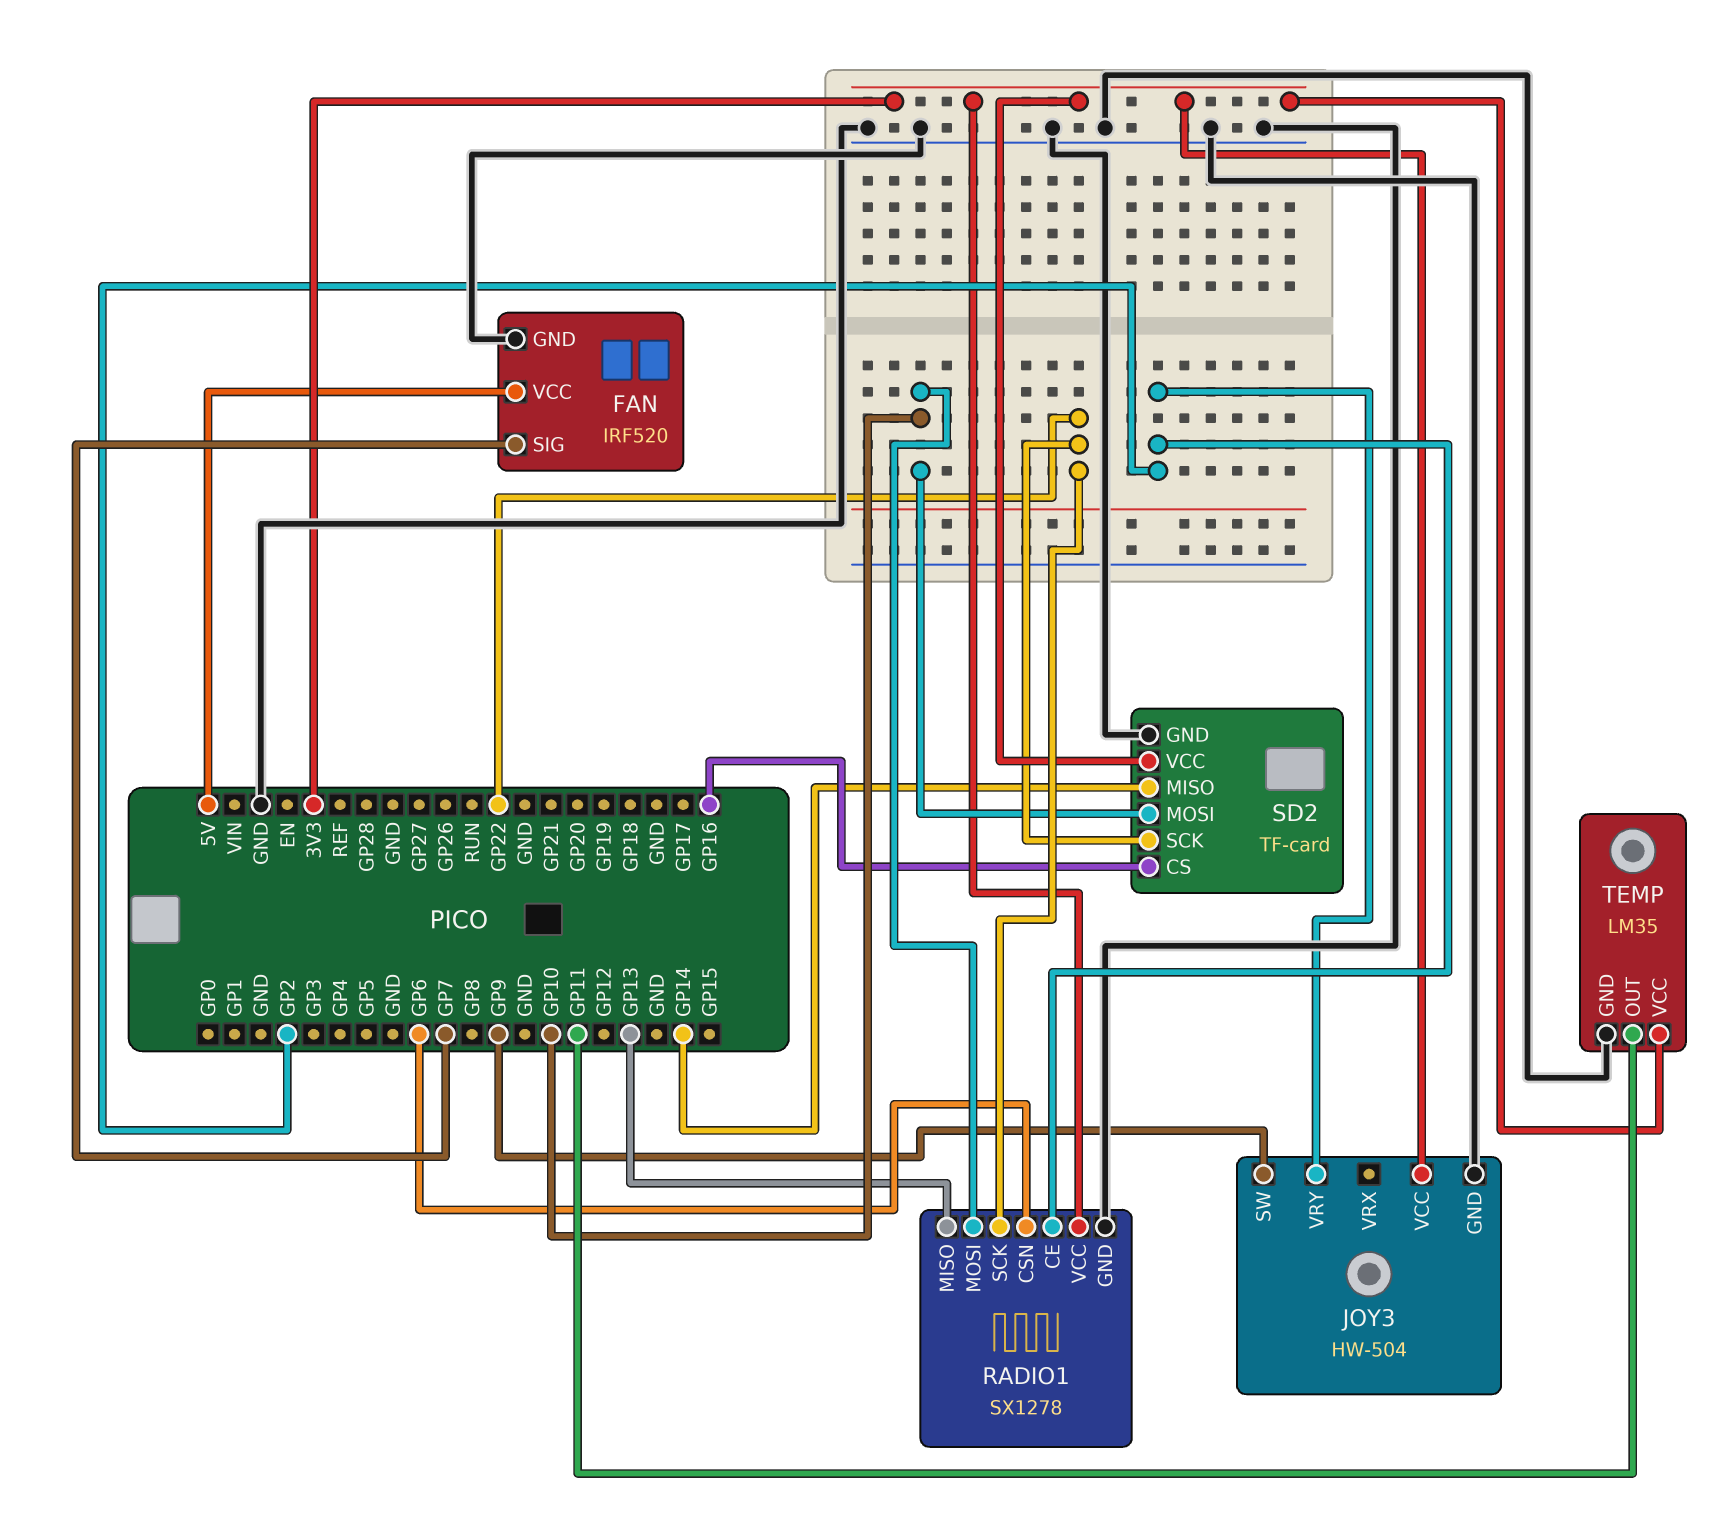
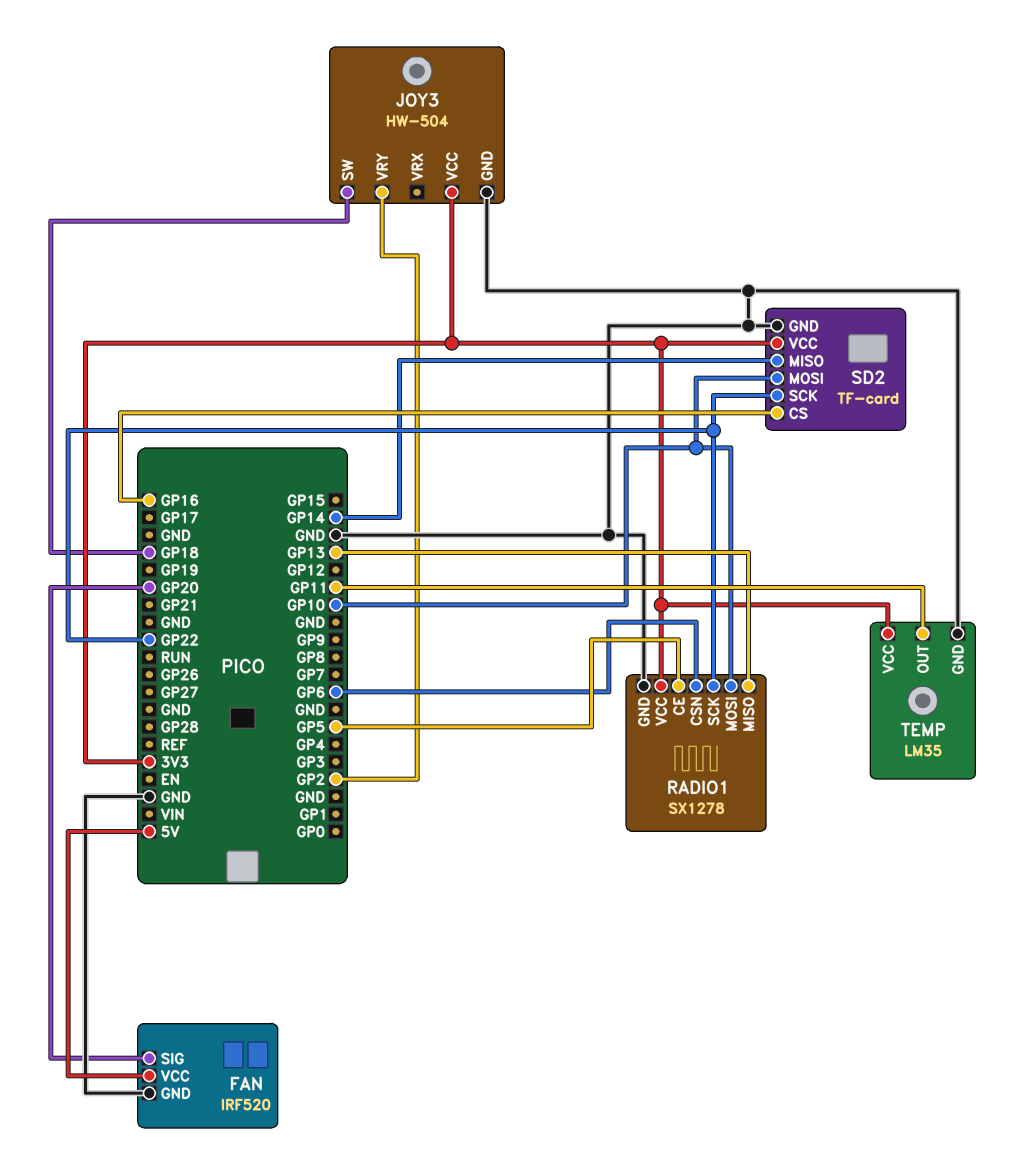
FAN pin SIG: GP7 -> GP20
JOY3 pin SW: GP9 -> GP18
RADIO1 pin CE: GP2 -> GP5

